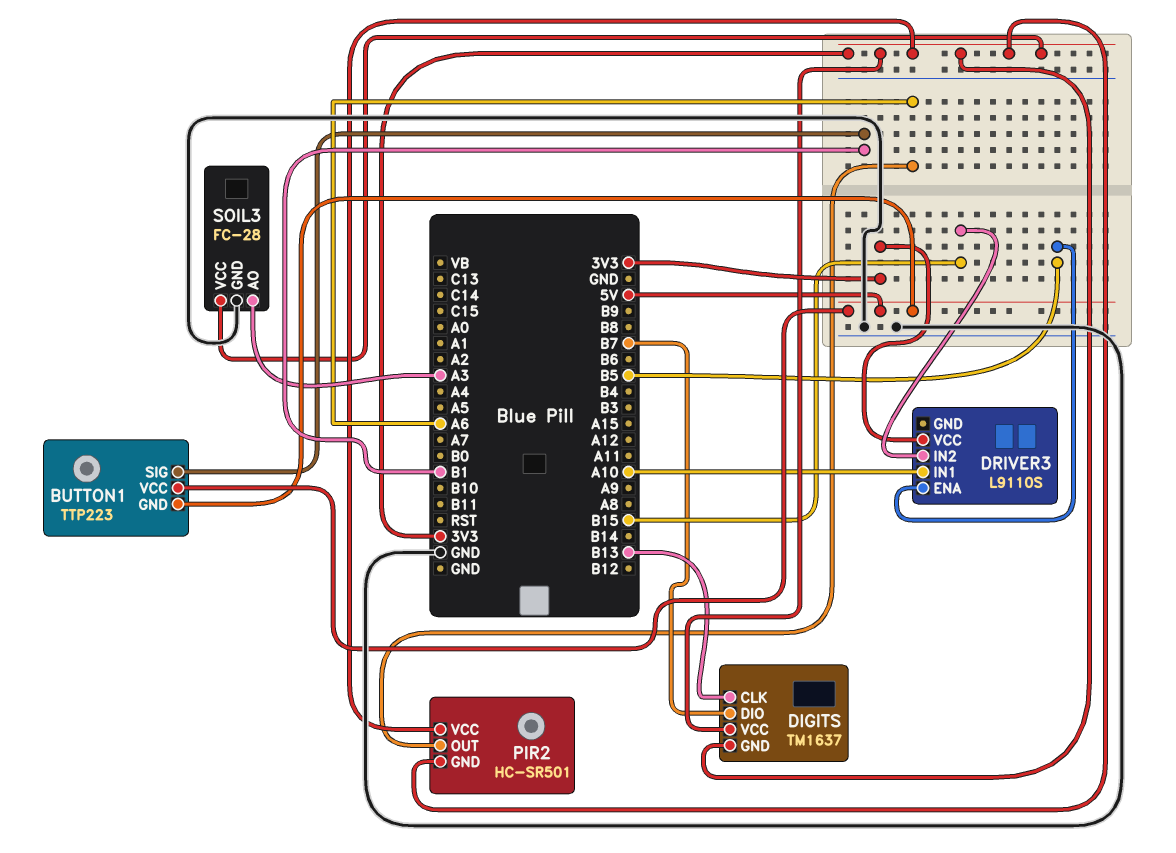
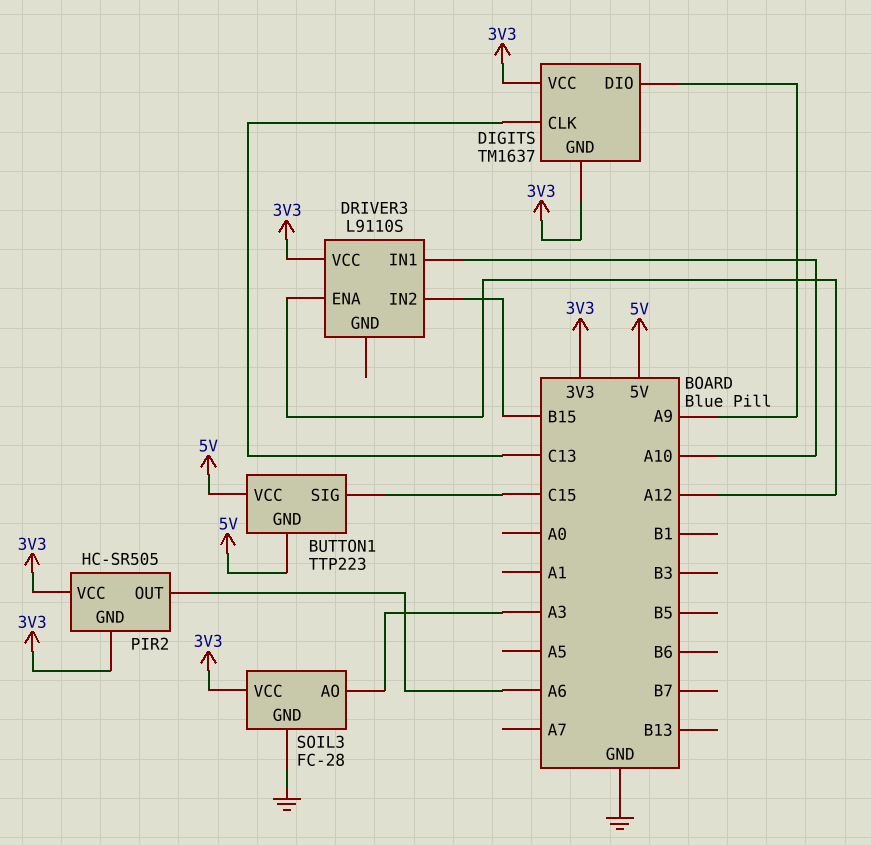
BUTTON1 pin SIG: B1 -> C15
DIGITS pin CLK: B13 -> C13
DIGITS pin DIO: B7 -> A9
DRIVER3 pin ENA: B5 -> A12
PIR2: HC-SR501 -> HC-SR505

